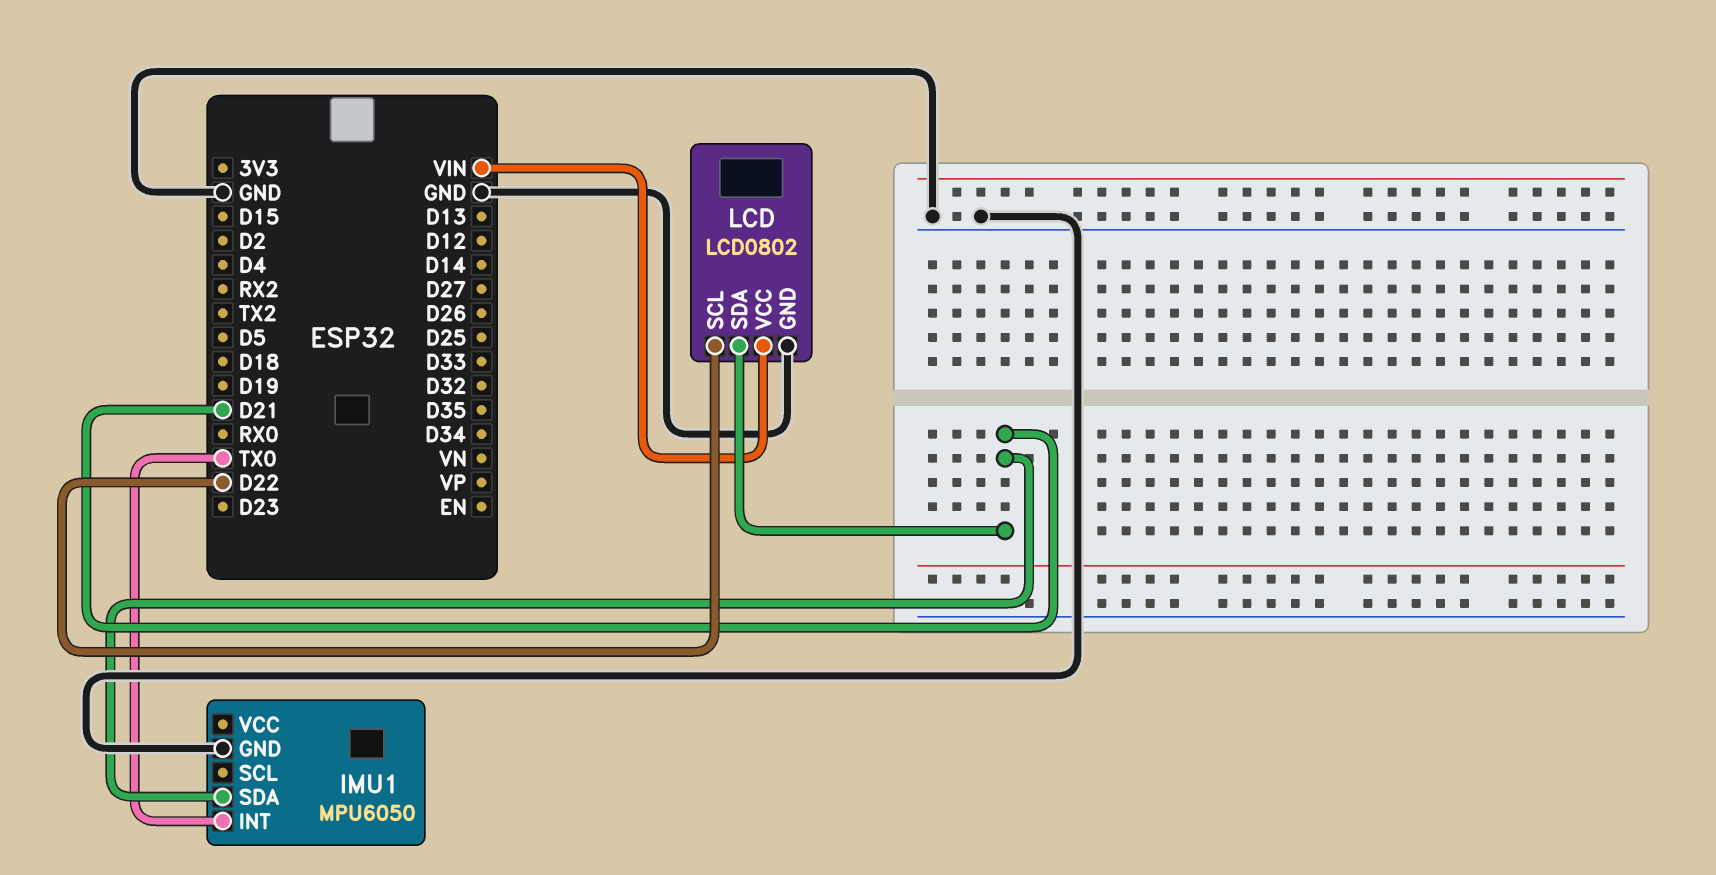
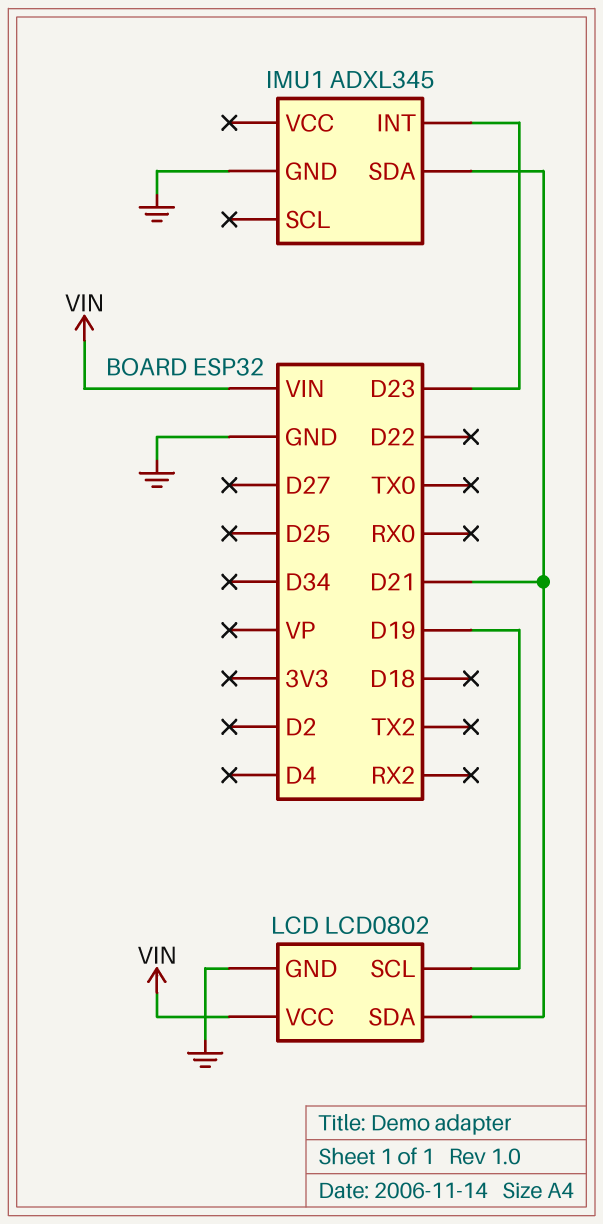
IMU1: MPU6050 -> ADXL345
IMU1 pin INT: TX0 -> D23
LCD pin SCL: D22 -> D19

